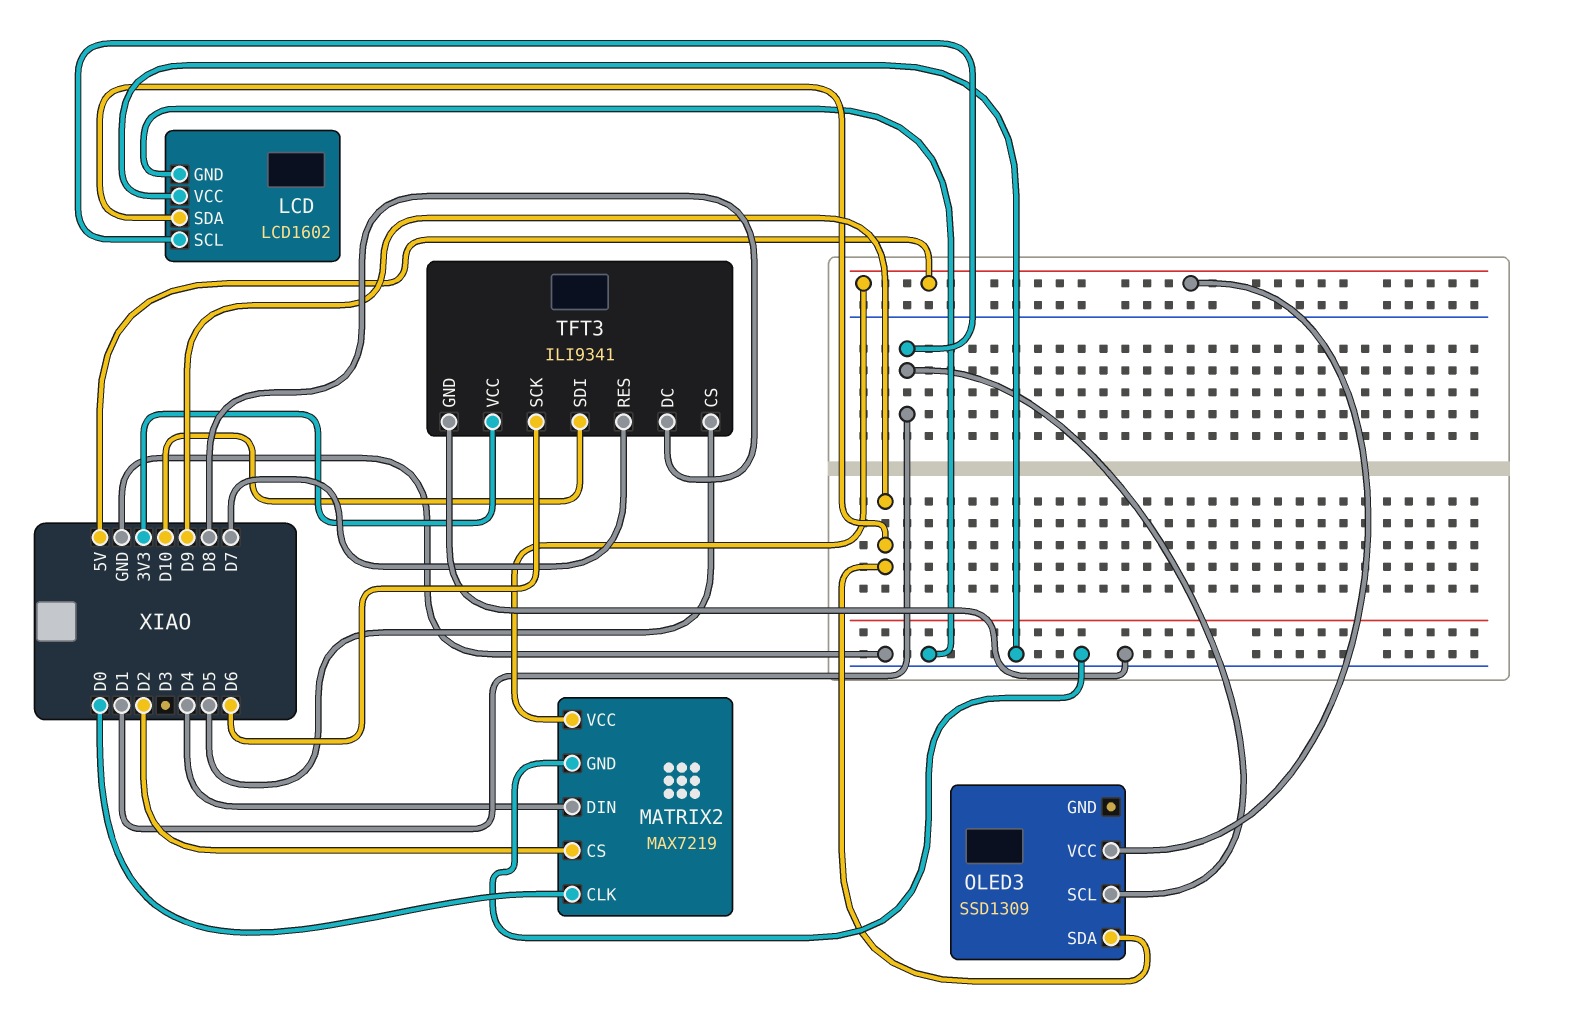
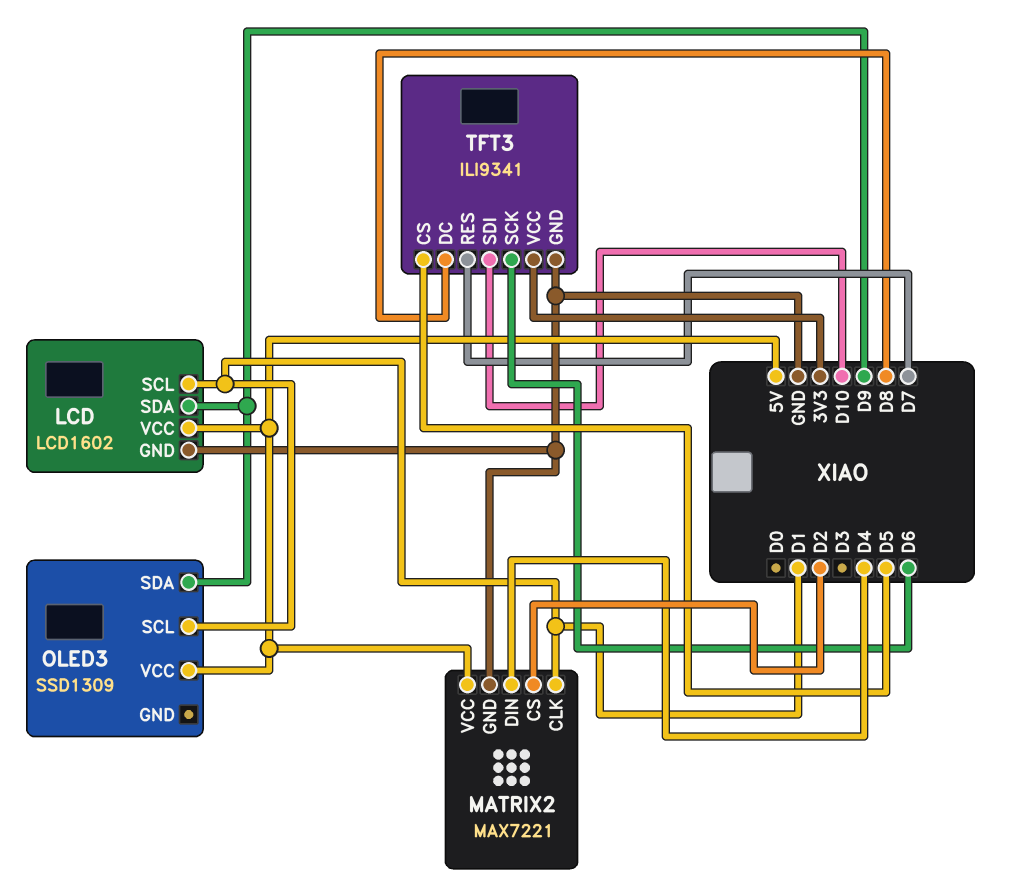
LCD pin VCC: GND -> 5V
MATRIX2: MAX7219 -> MAX7221
MATRIX2 pin CLK: D0 -> D1

